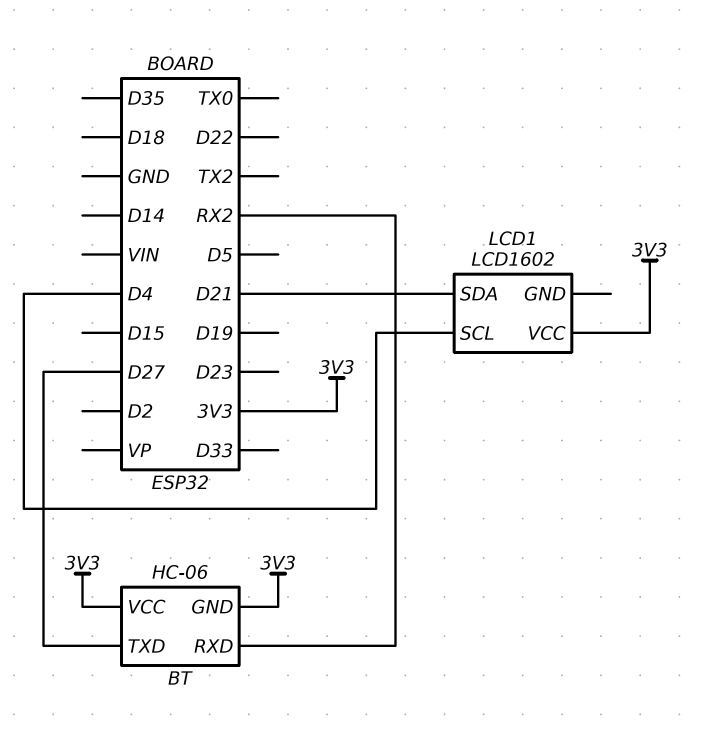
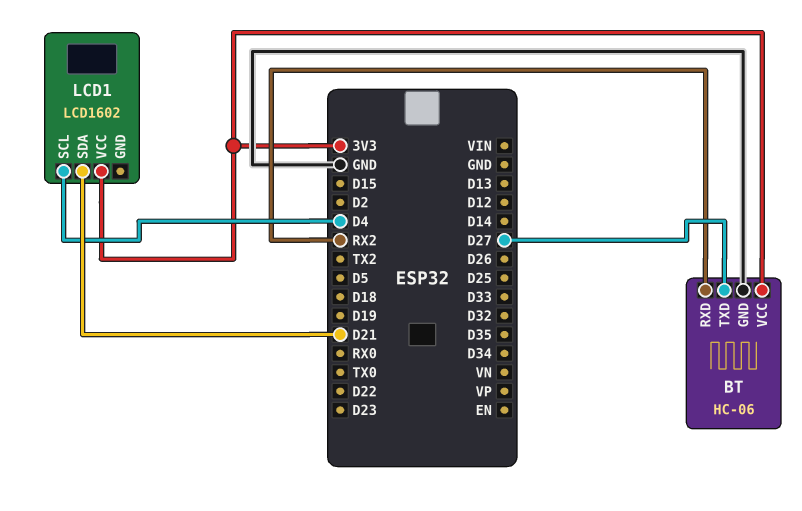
BT pin GND: 3V3 -> GND

